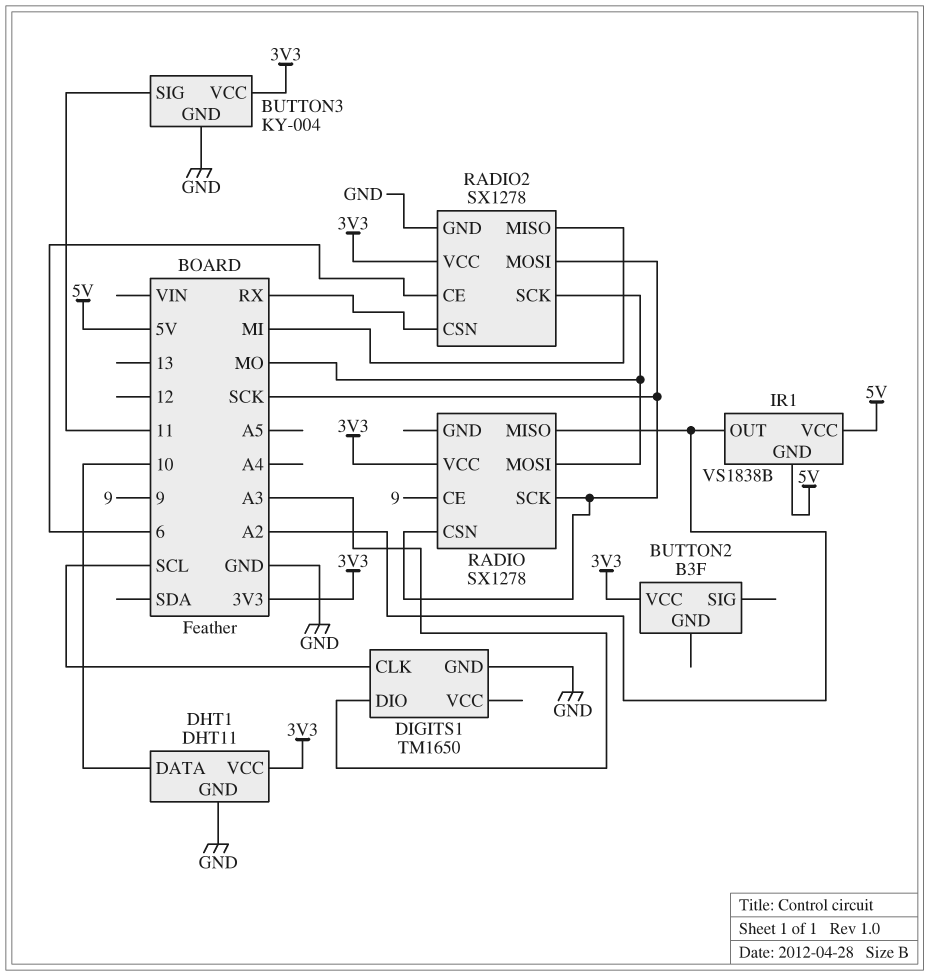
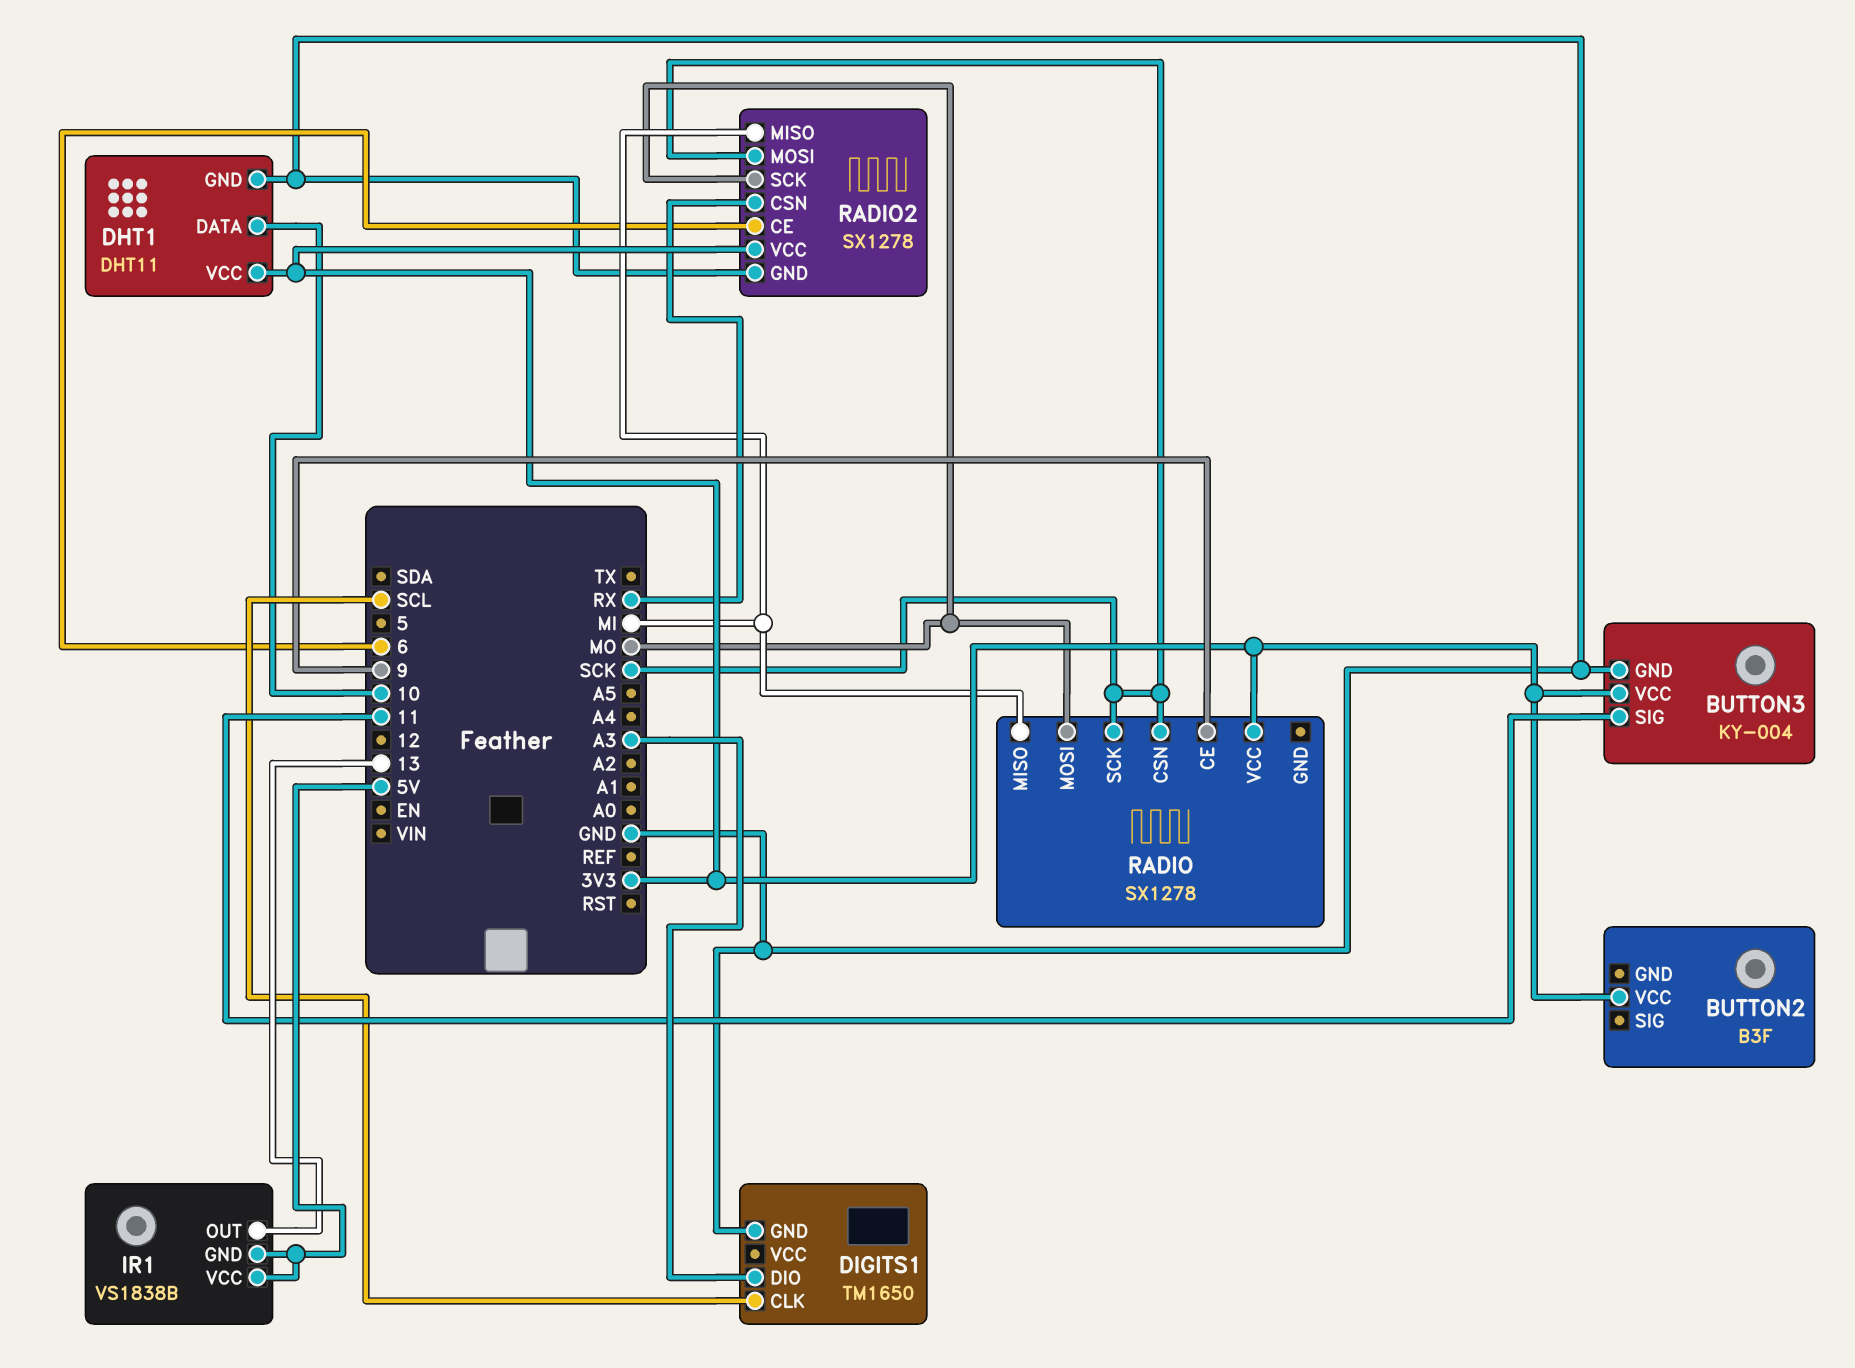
IR1 pin OUT: A2 -> 13
RADIO pin MISO: A2 -> MI

